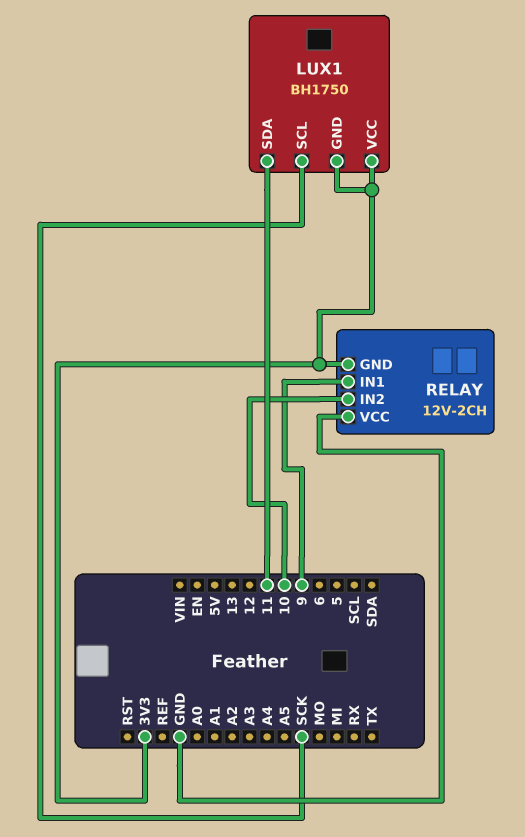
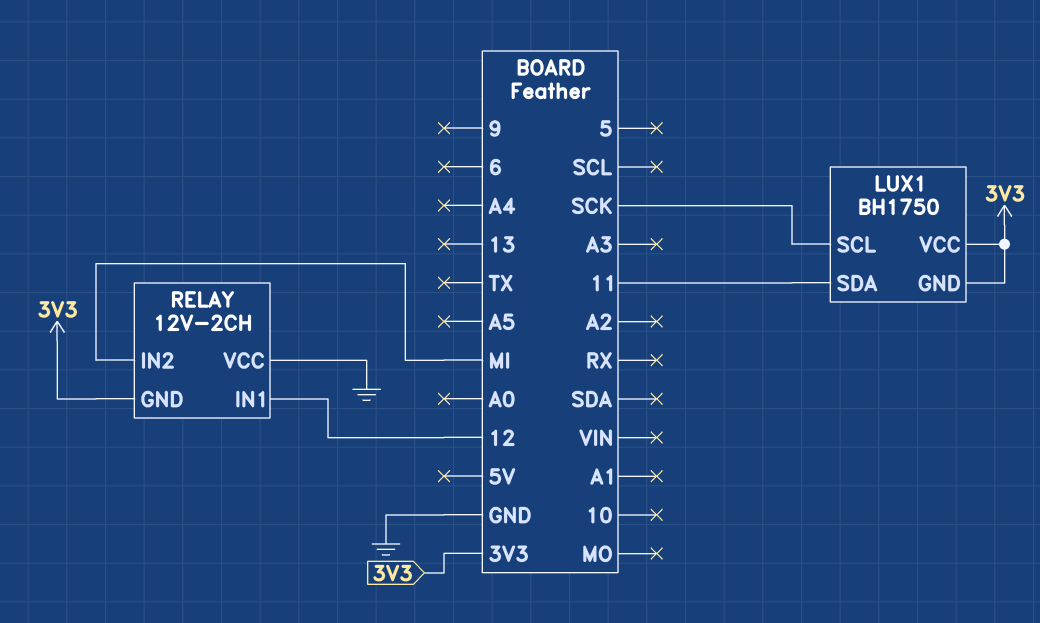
RELAY pin IN1: 9 -> 12
RELAY pin IN2: 10 -> MI

